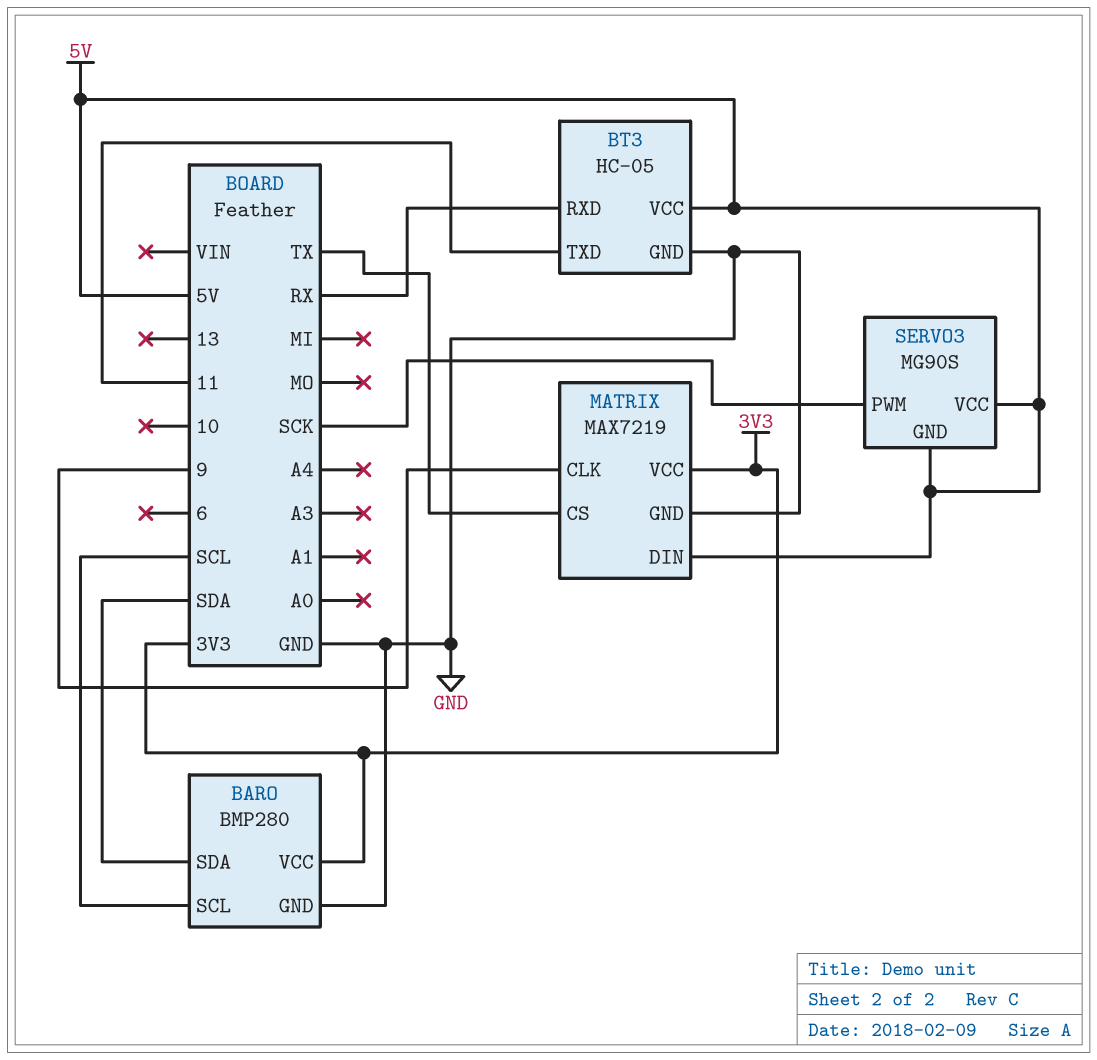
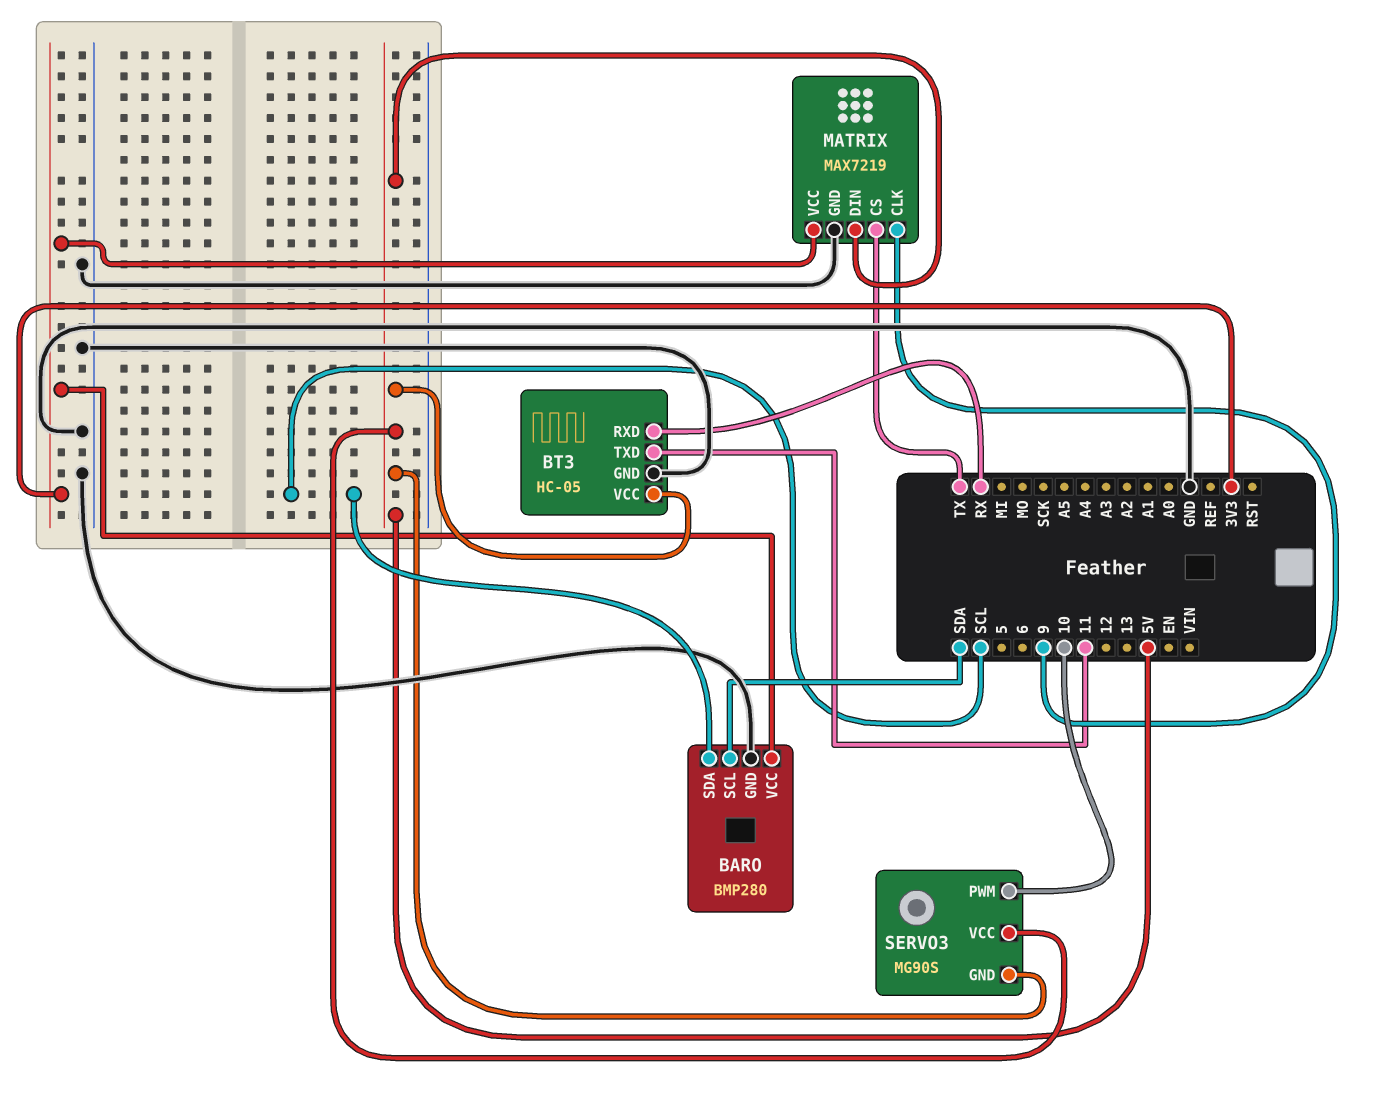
BARO pin SCL: SCL -> SDA
BARO pin SDA: SDA -> SCL
SERVO3 pin PWM: SCK -> 10

